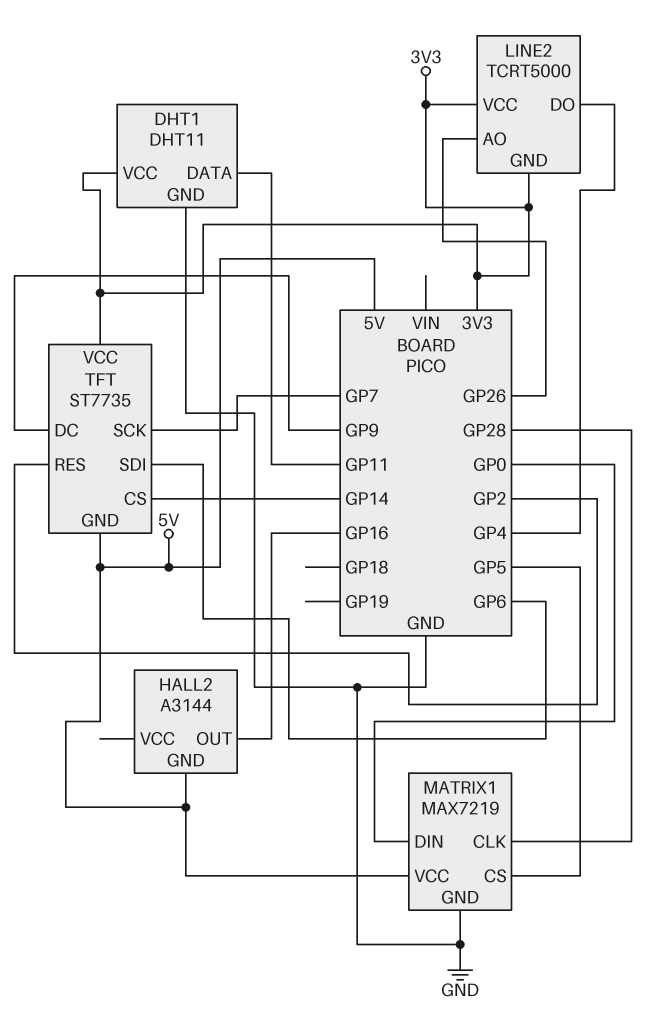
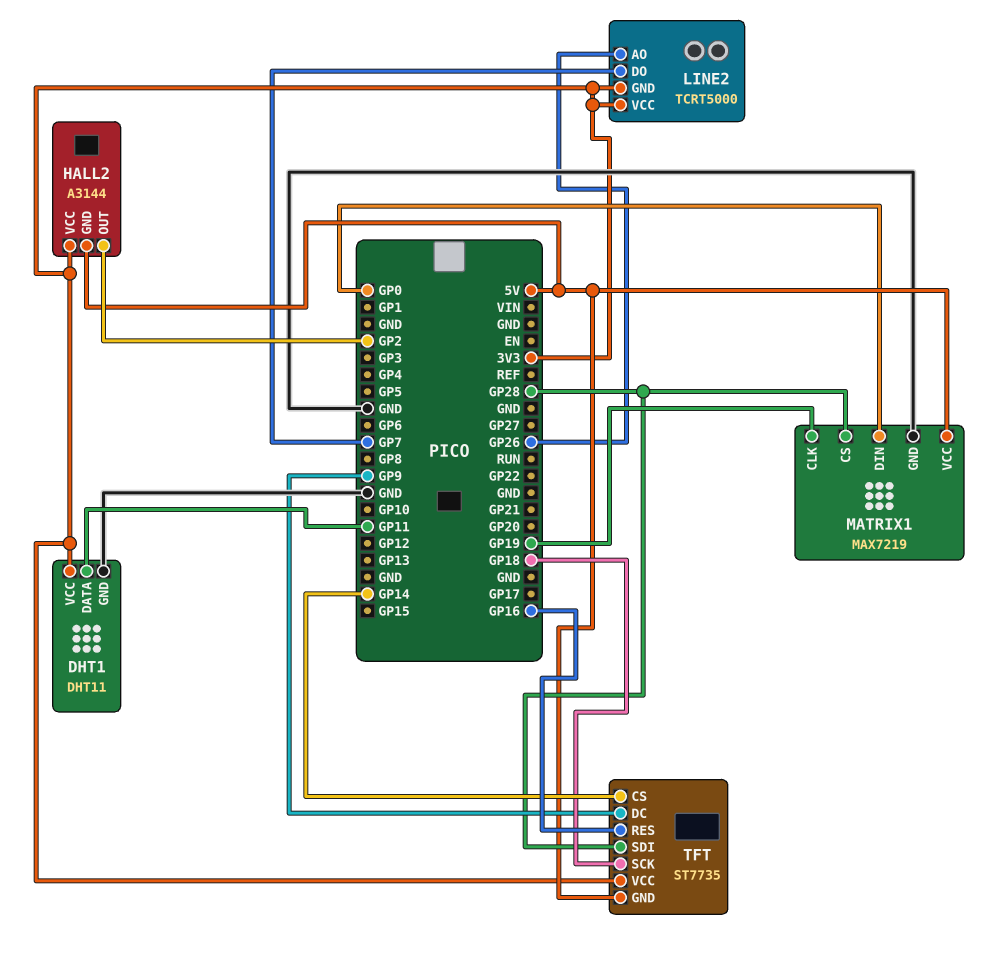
HALL2 pin OUT: GP16 -> GP2
HALL2 pin VCC: none -> 3V3
LINE2 pin DO: GP4 -> GP7
MATRIX1 pin CLK: GP28 -> GP19
MATRIX1 pin CS: GP5 -> GP28
TFT pin RES: GP2 -> GP16
TFT pin SCK: GP7 -> GP18
TFT pin SDI: GP6 -> GP28

